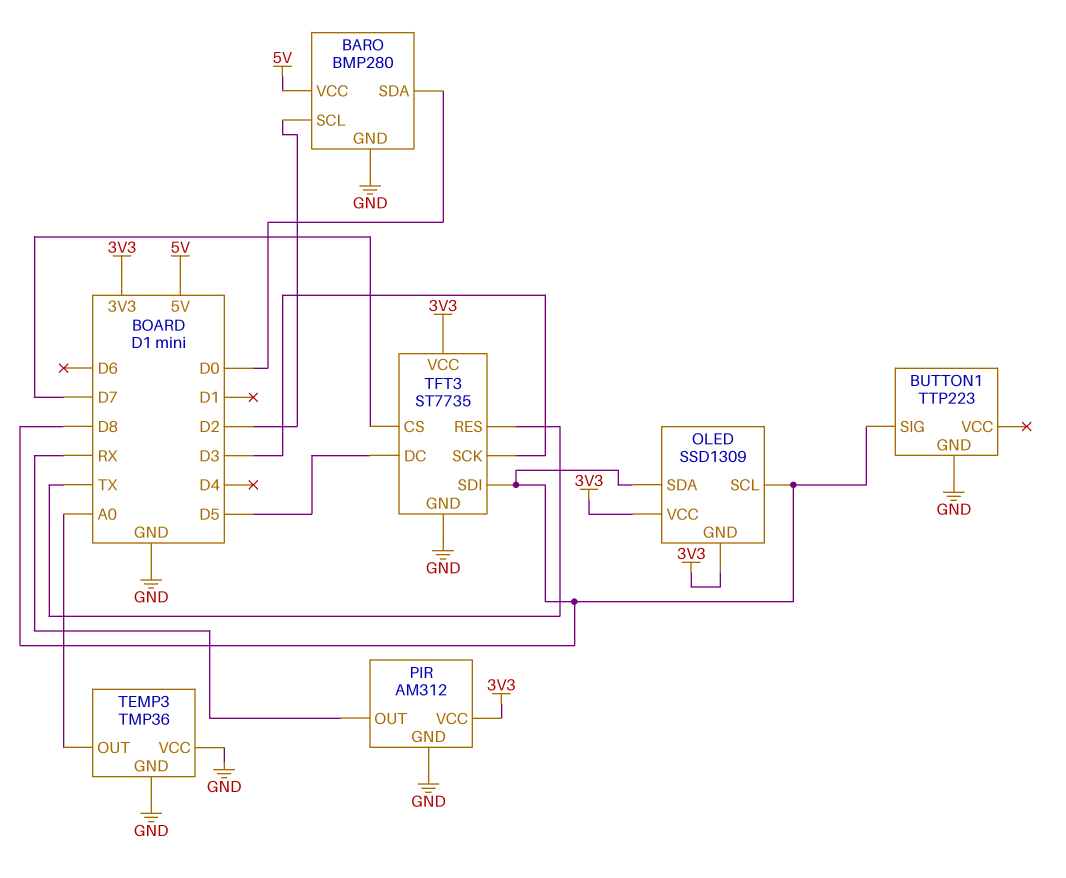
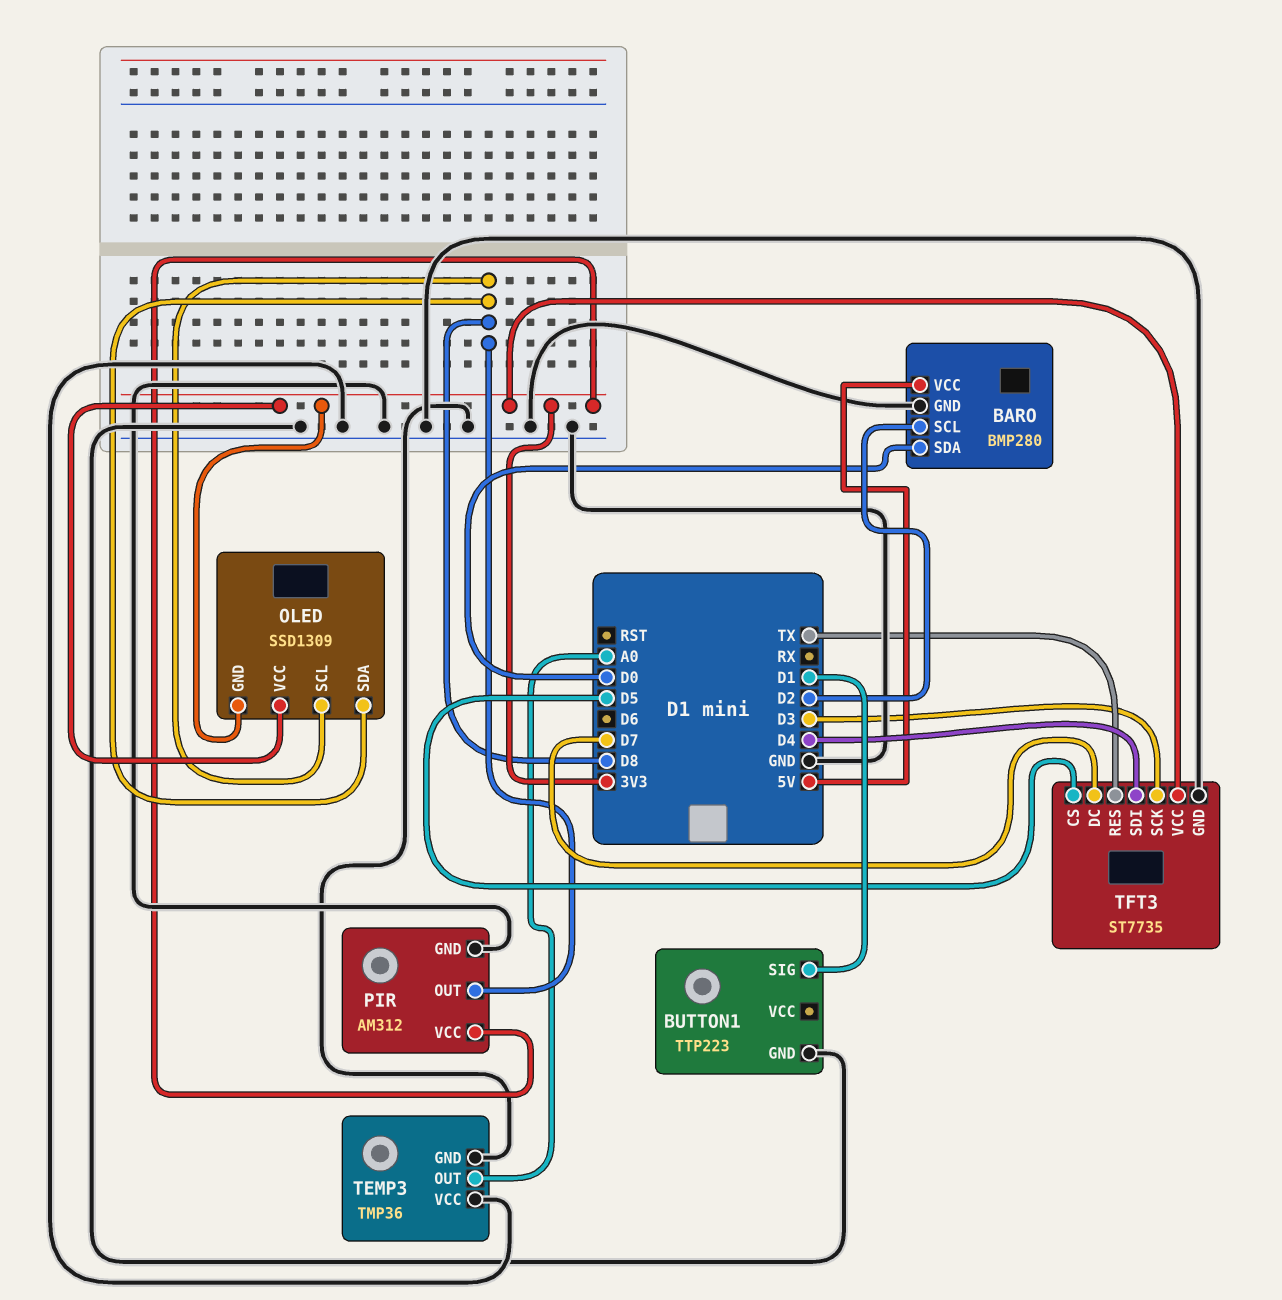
BUTTON1 pin SIG: D8 -> D1
PIR pin OUT: RX -> D8
TFT3 pin CS: D7 -> D5
TFT3 pin DC: D5 -> D7
TFT3 pin SDI: D8 -> D4

